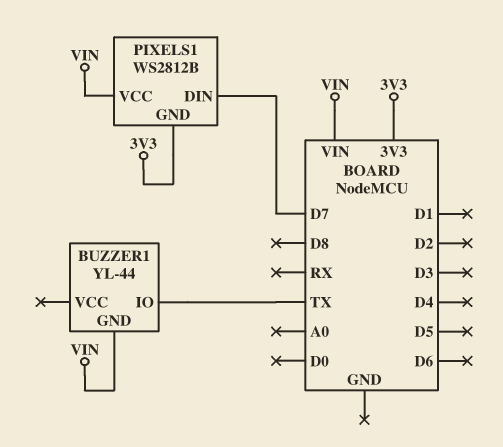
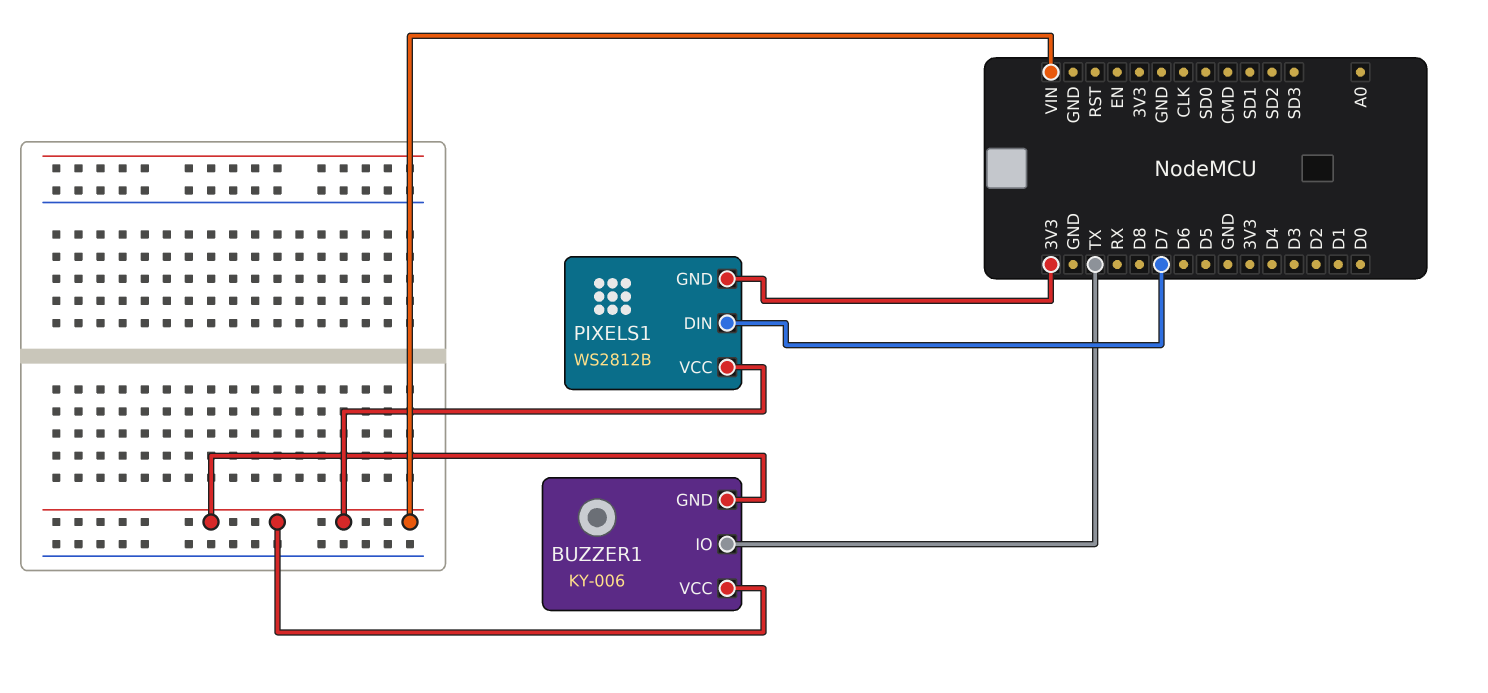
BUZZER1: YL-44 -> KY-006
BUZZER1 pin VCC: none -> VIN

